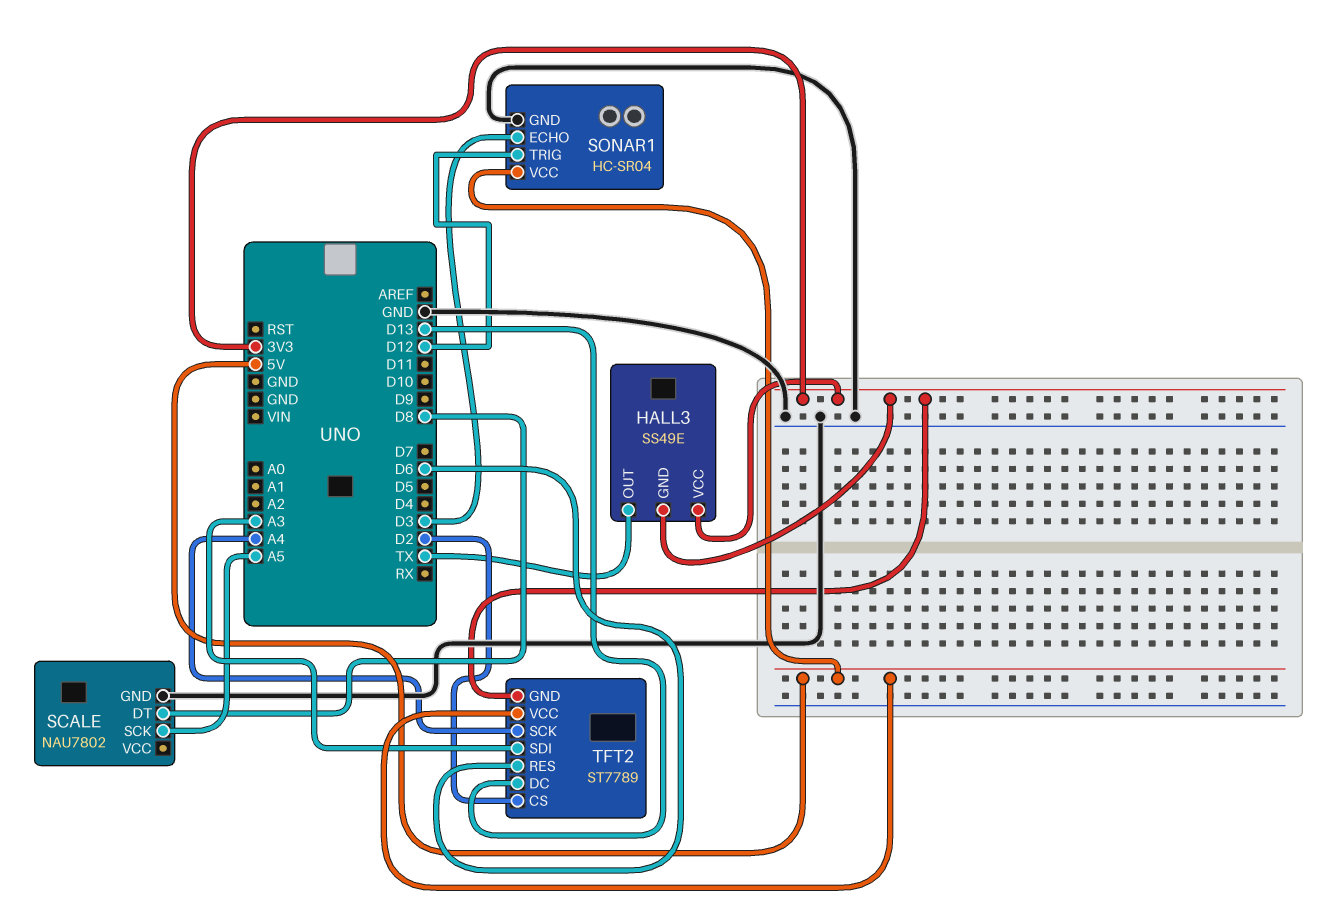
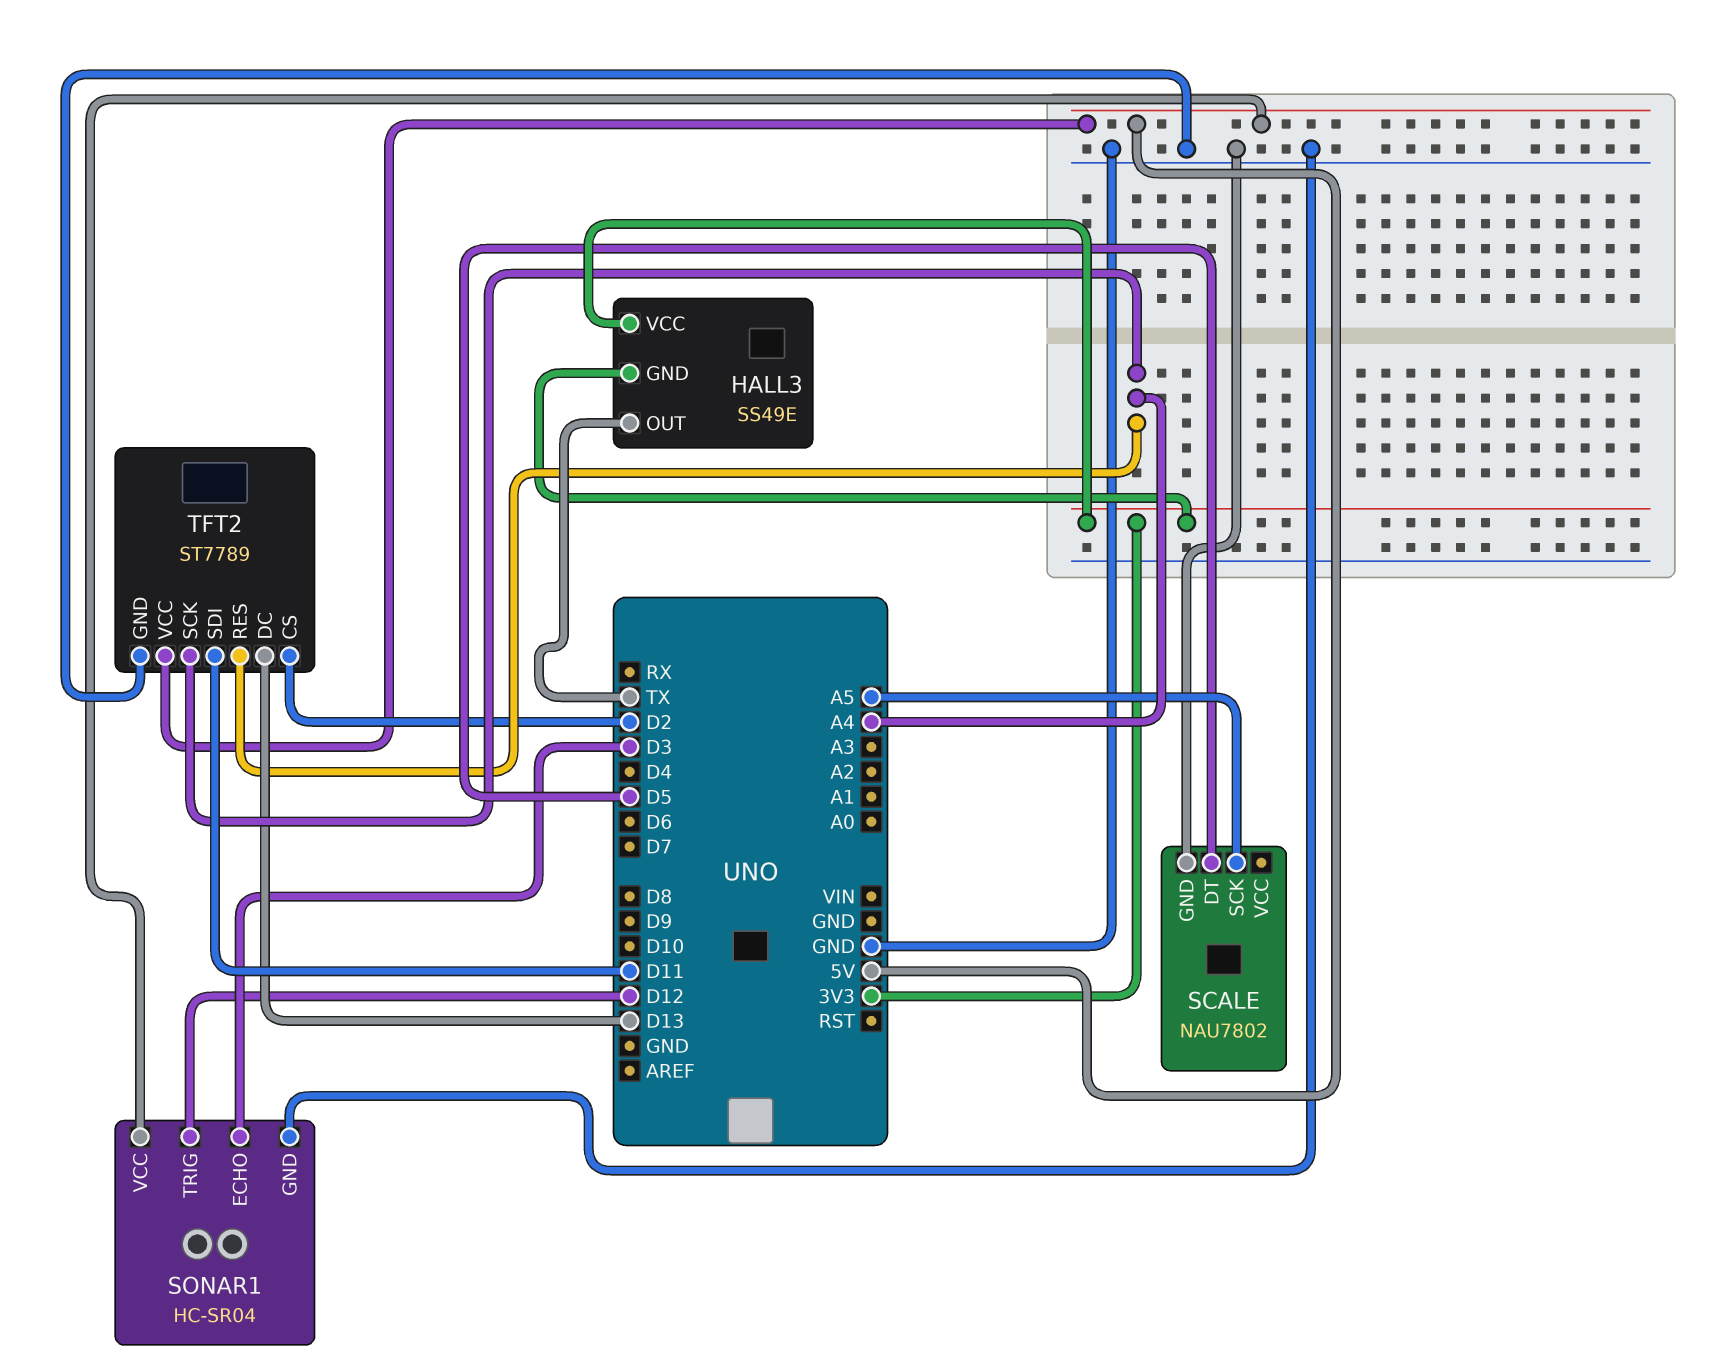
SCALE pin DT: D8 -> D5
TFT2 pin GND: 3V3 -> GND
TFT2 pin RES: D6 -> A4
TFT2 pin SDI: A3 -> D11

